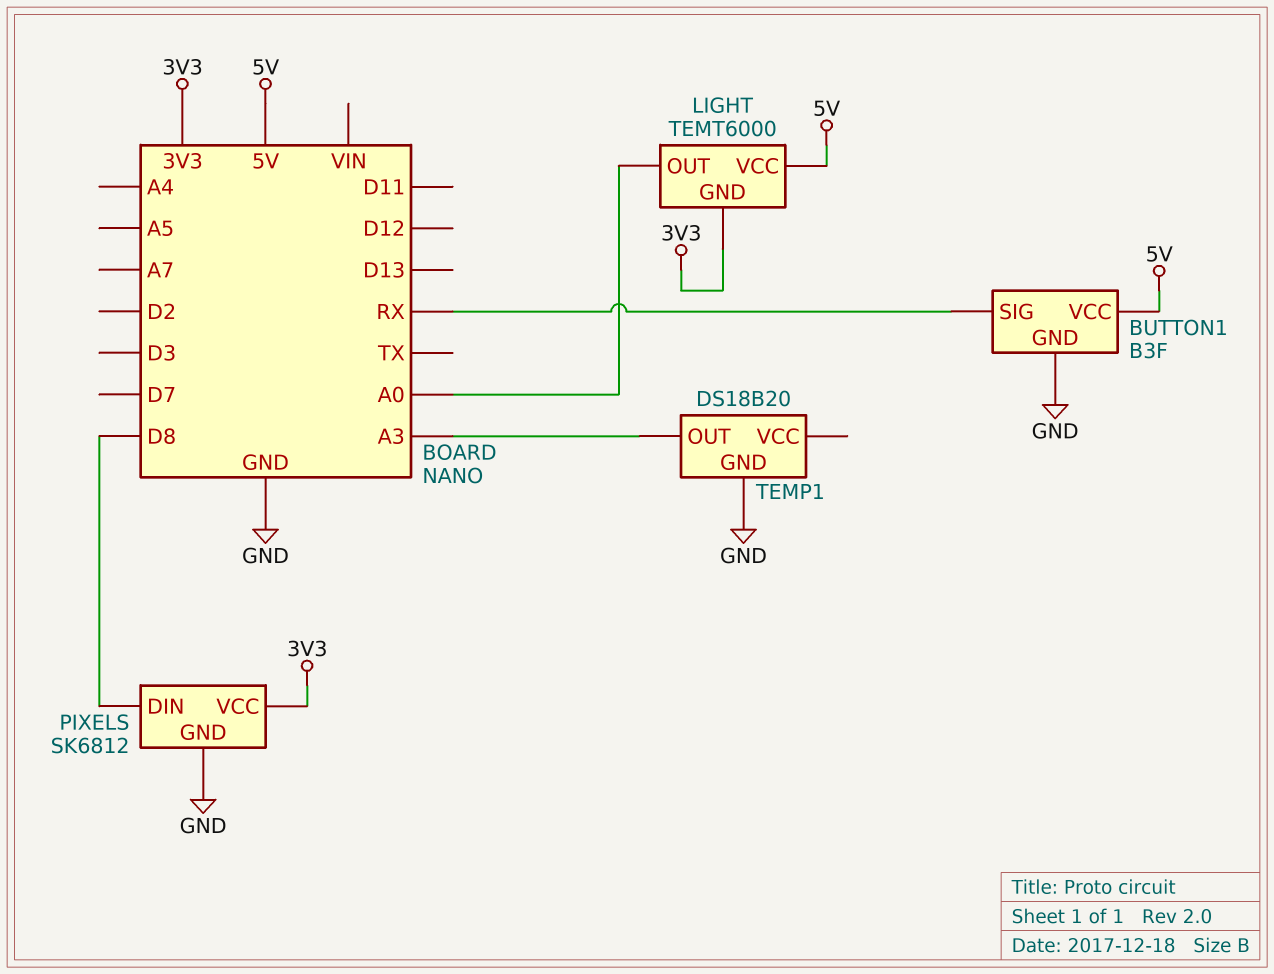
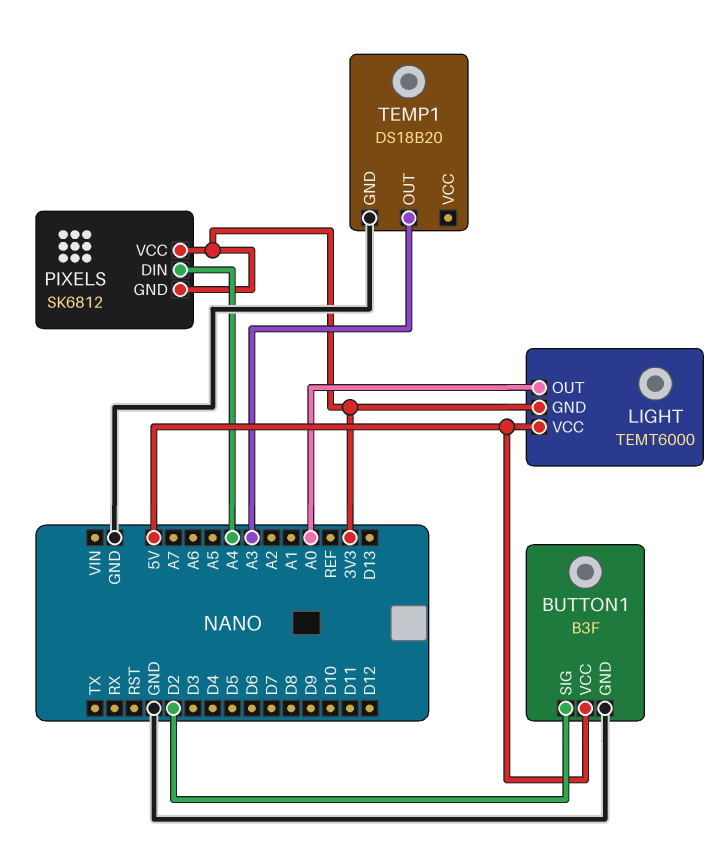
BUTTON1 pin SIG: RX -> D2
PIXELS pin DIN: D8 -> A4
PIXELS pin GND: GND -> 3V3

